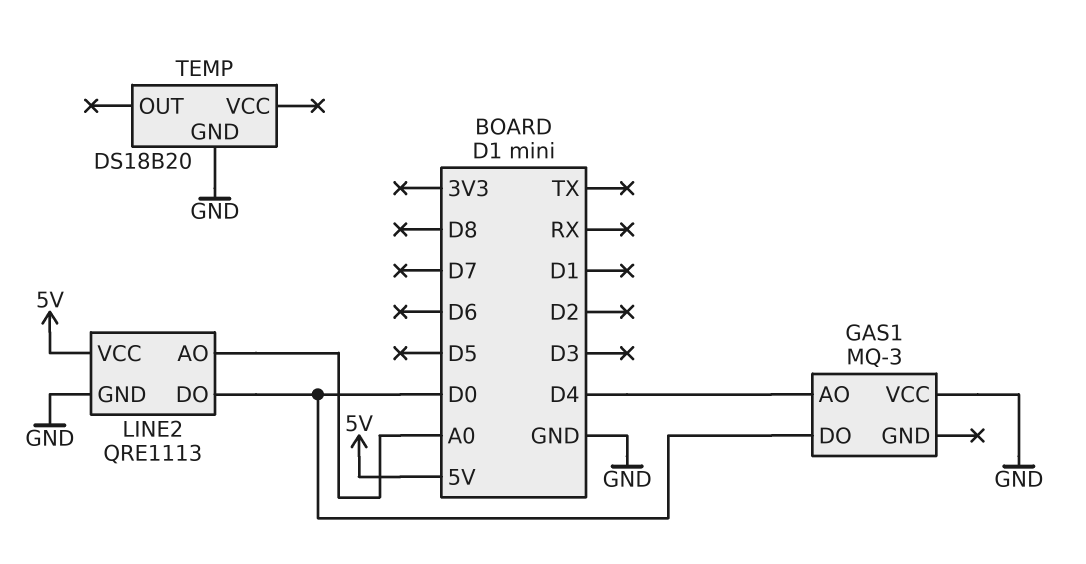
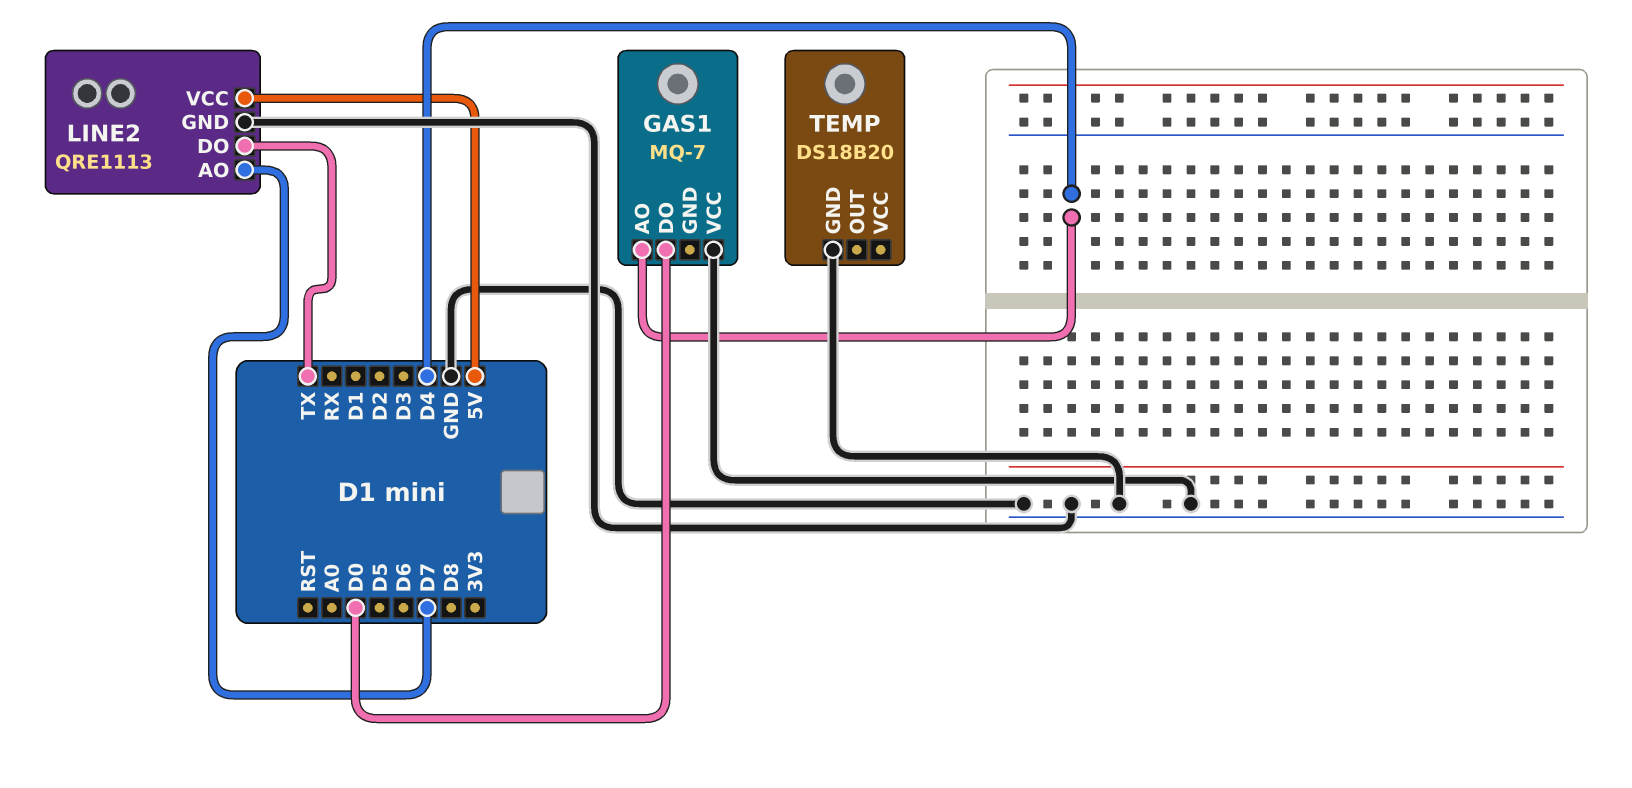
GAS1: MQ-3 -> MQ-7
LINE2 pin AO: A0 -> D7
LINE2 pin DO: D0 -> TX

